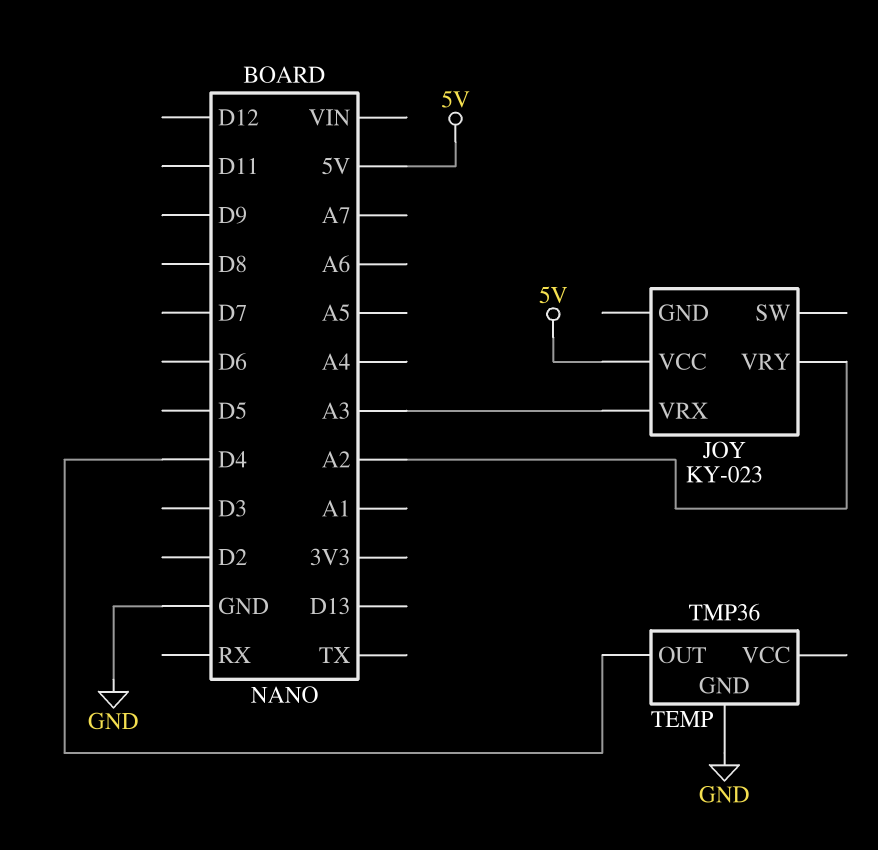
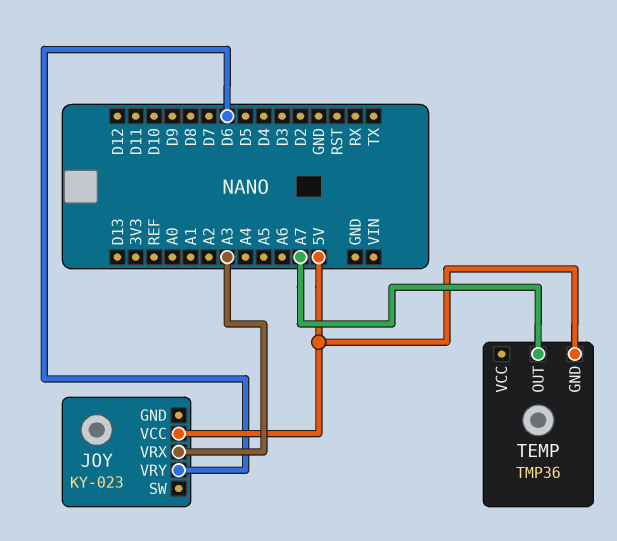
JOY pin VRY: A2 -> D6
TEMP pin GND: GND -> 5V
TEMP pin OUT: D4 -> A7

